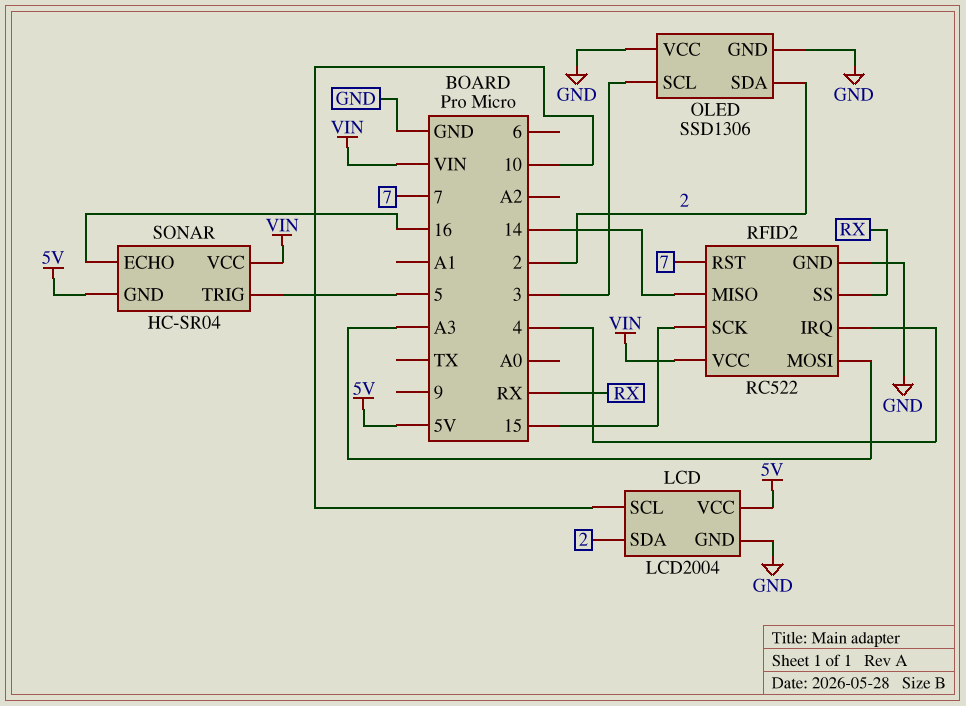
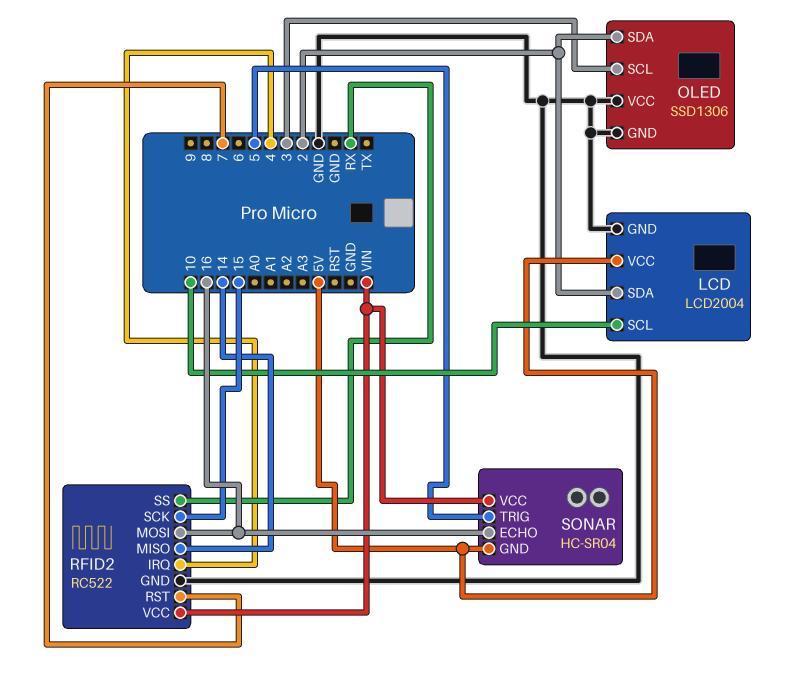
RFID2 pin MOSI: A3 -> 16

